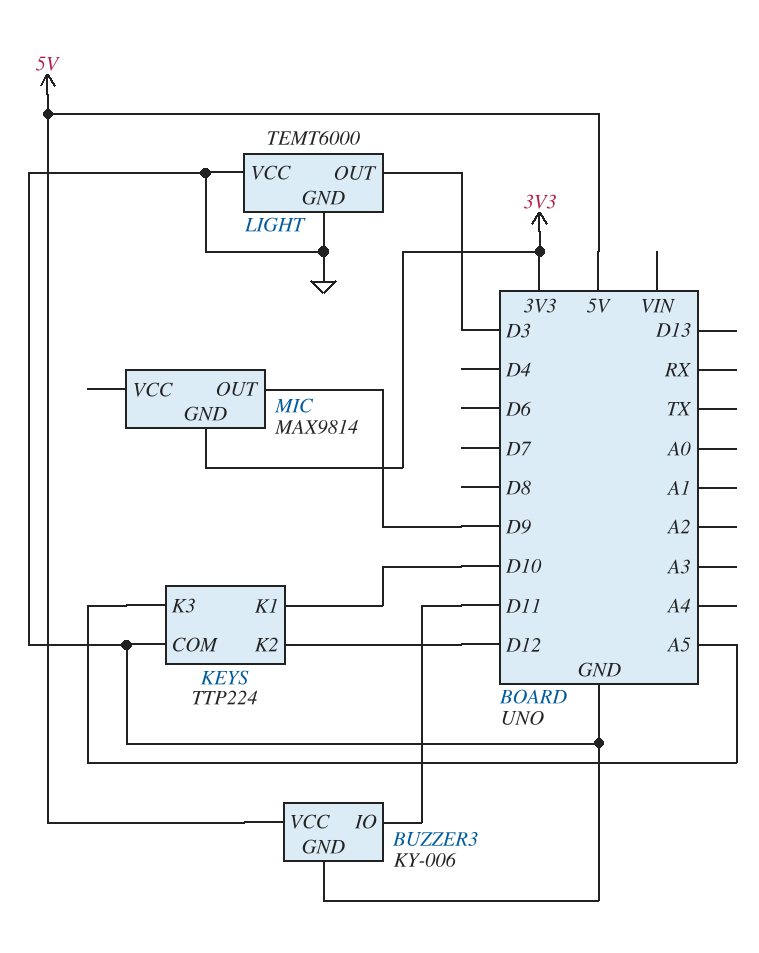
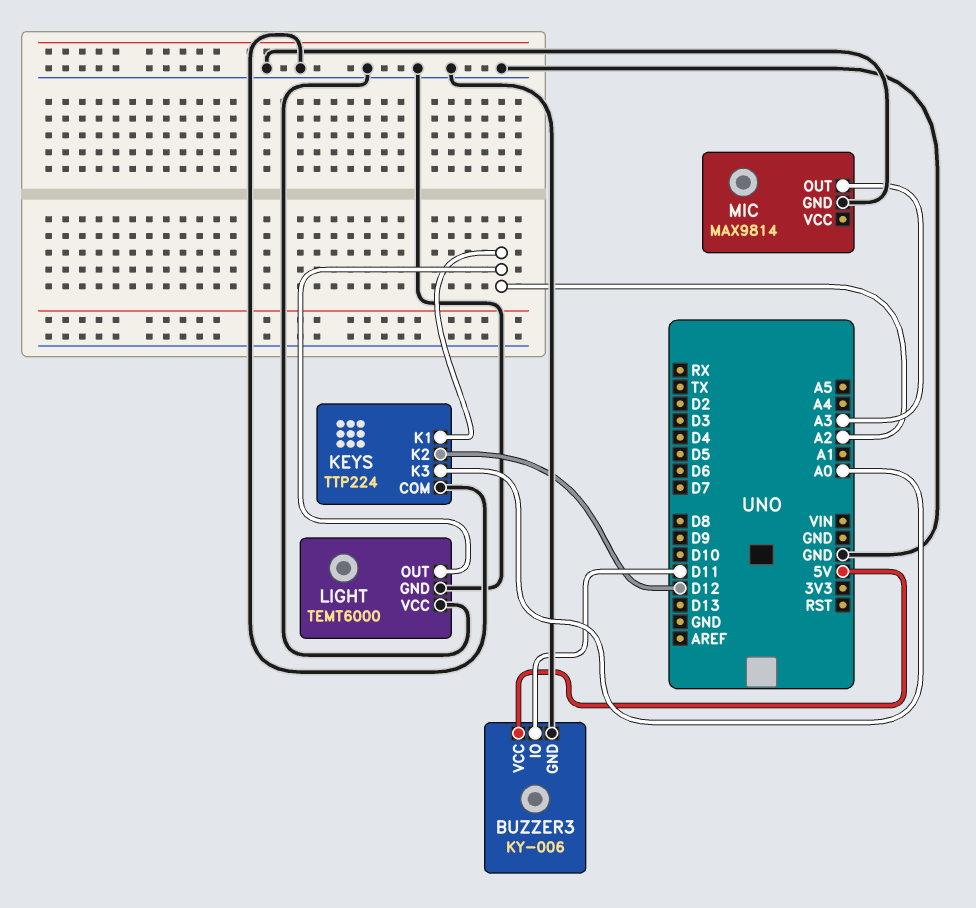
KEYS pin K1: D10 -> A2
KEYS pin K3: A5 -> A0
LIGHT pin OUT: D3 -> A2
MIC pin GND: 3V3 -> GND
MIC pin OUT: D9 -> A3

